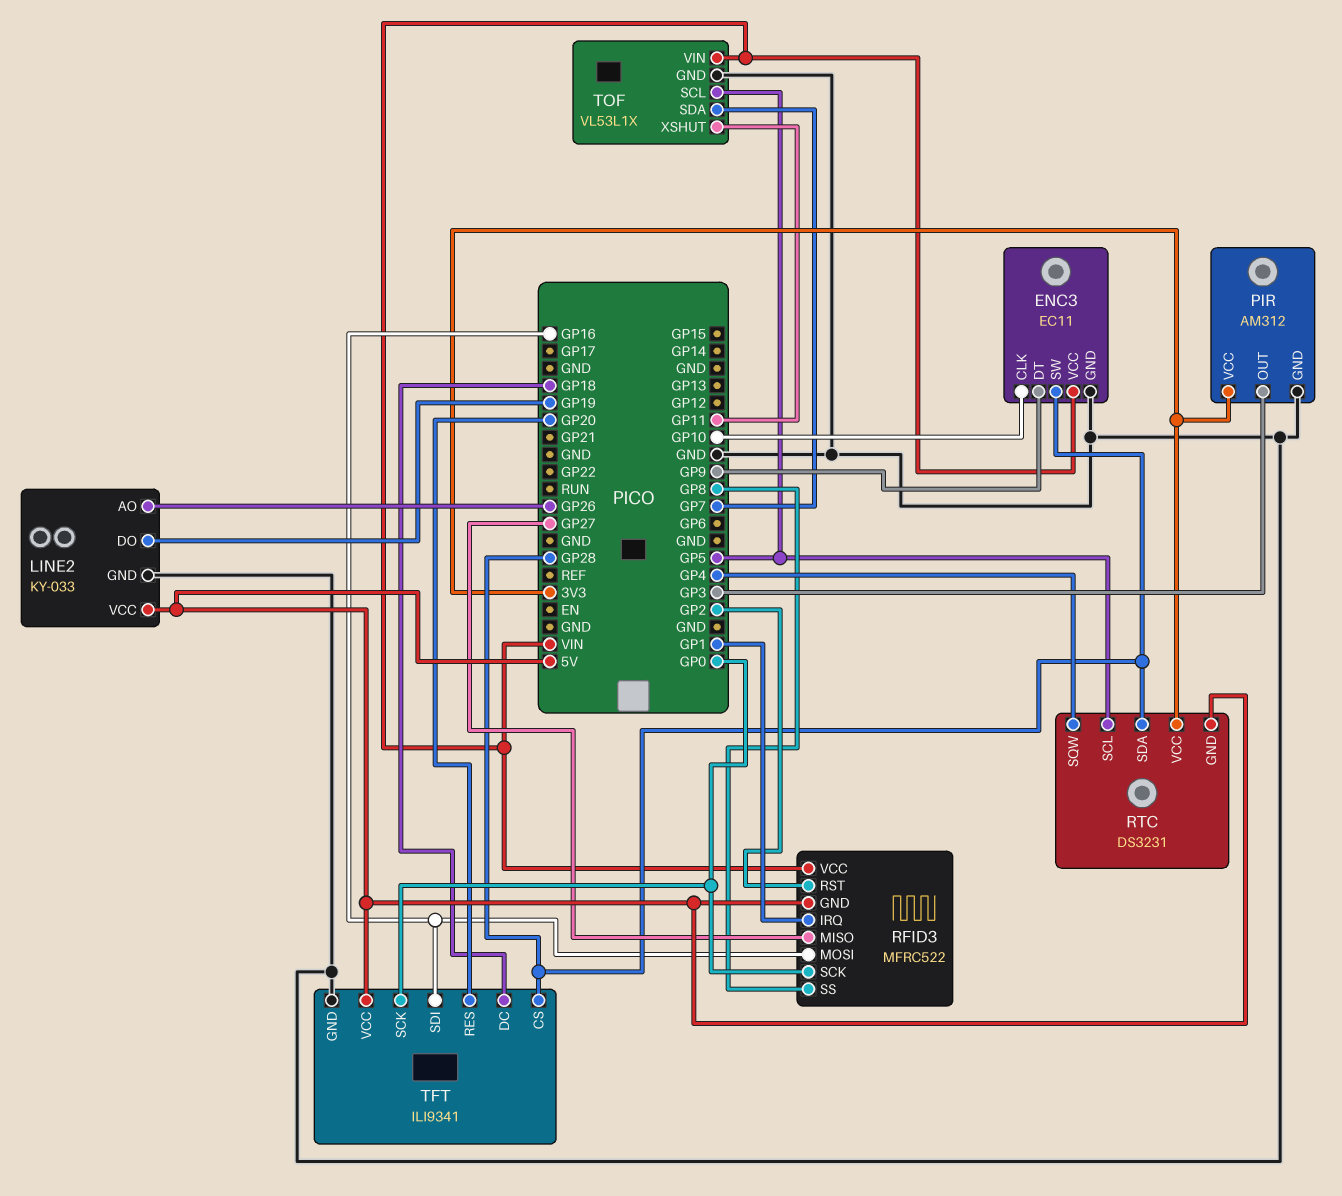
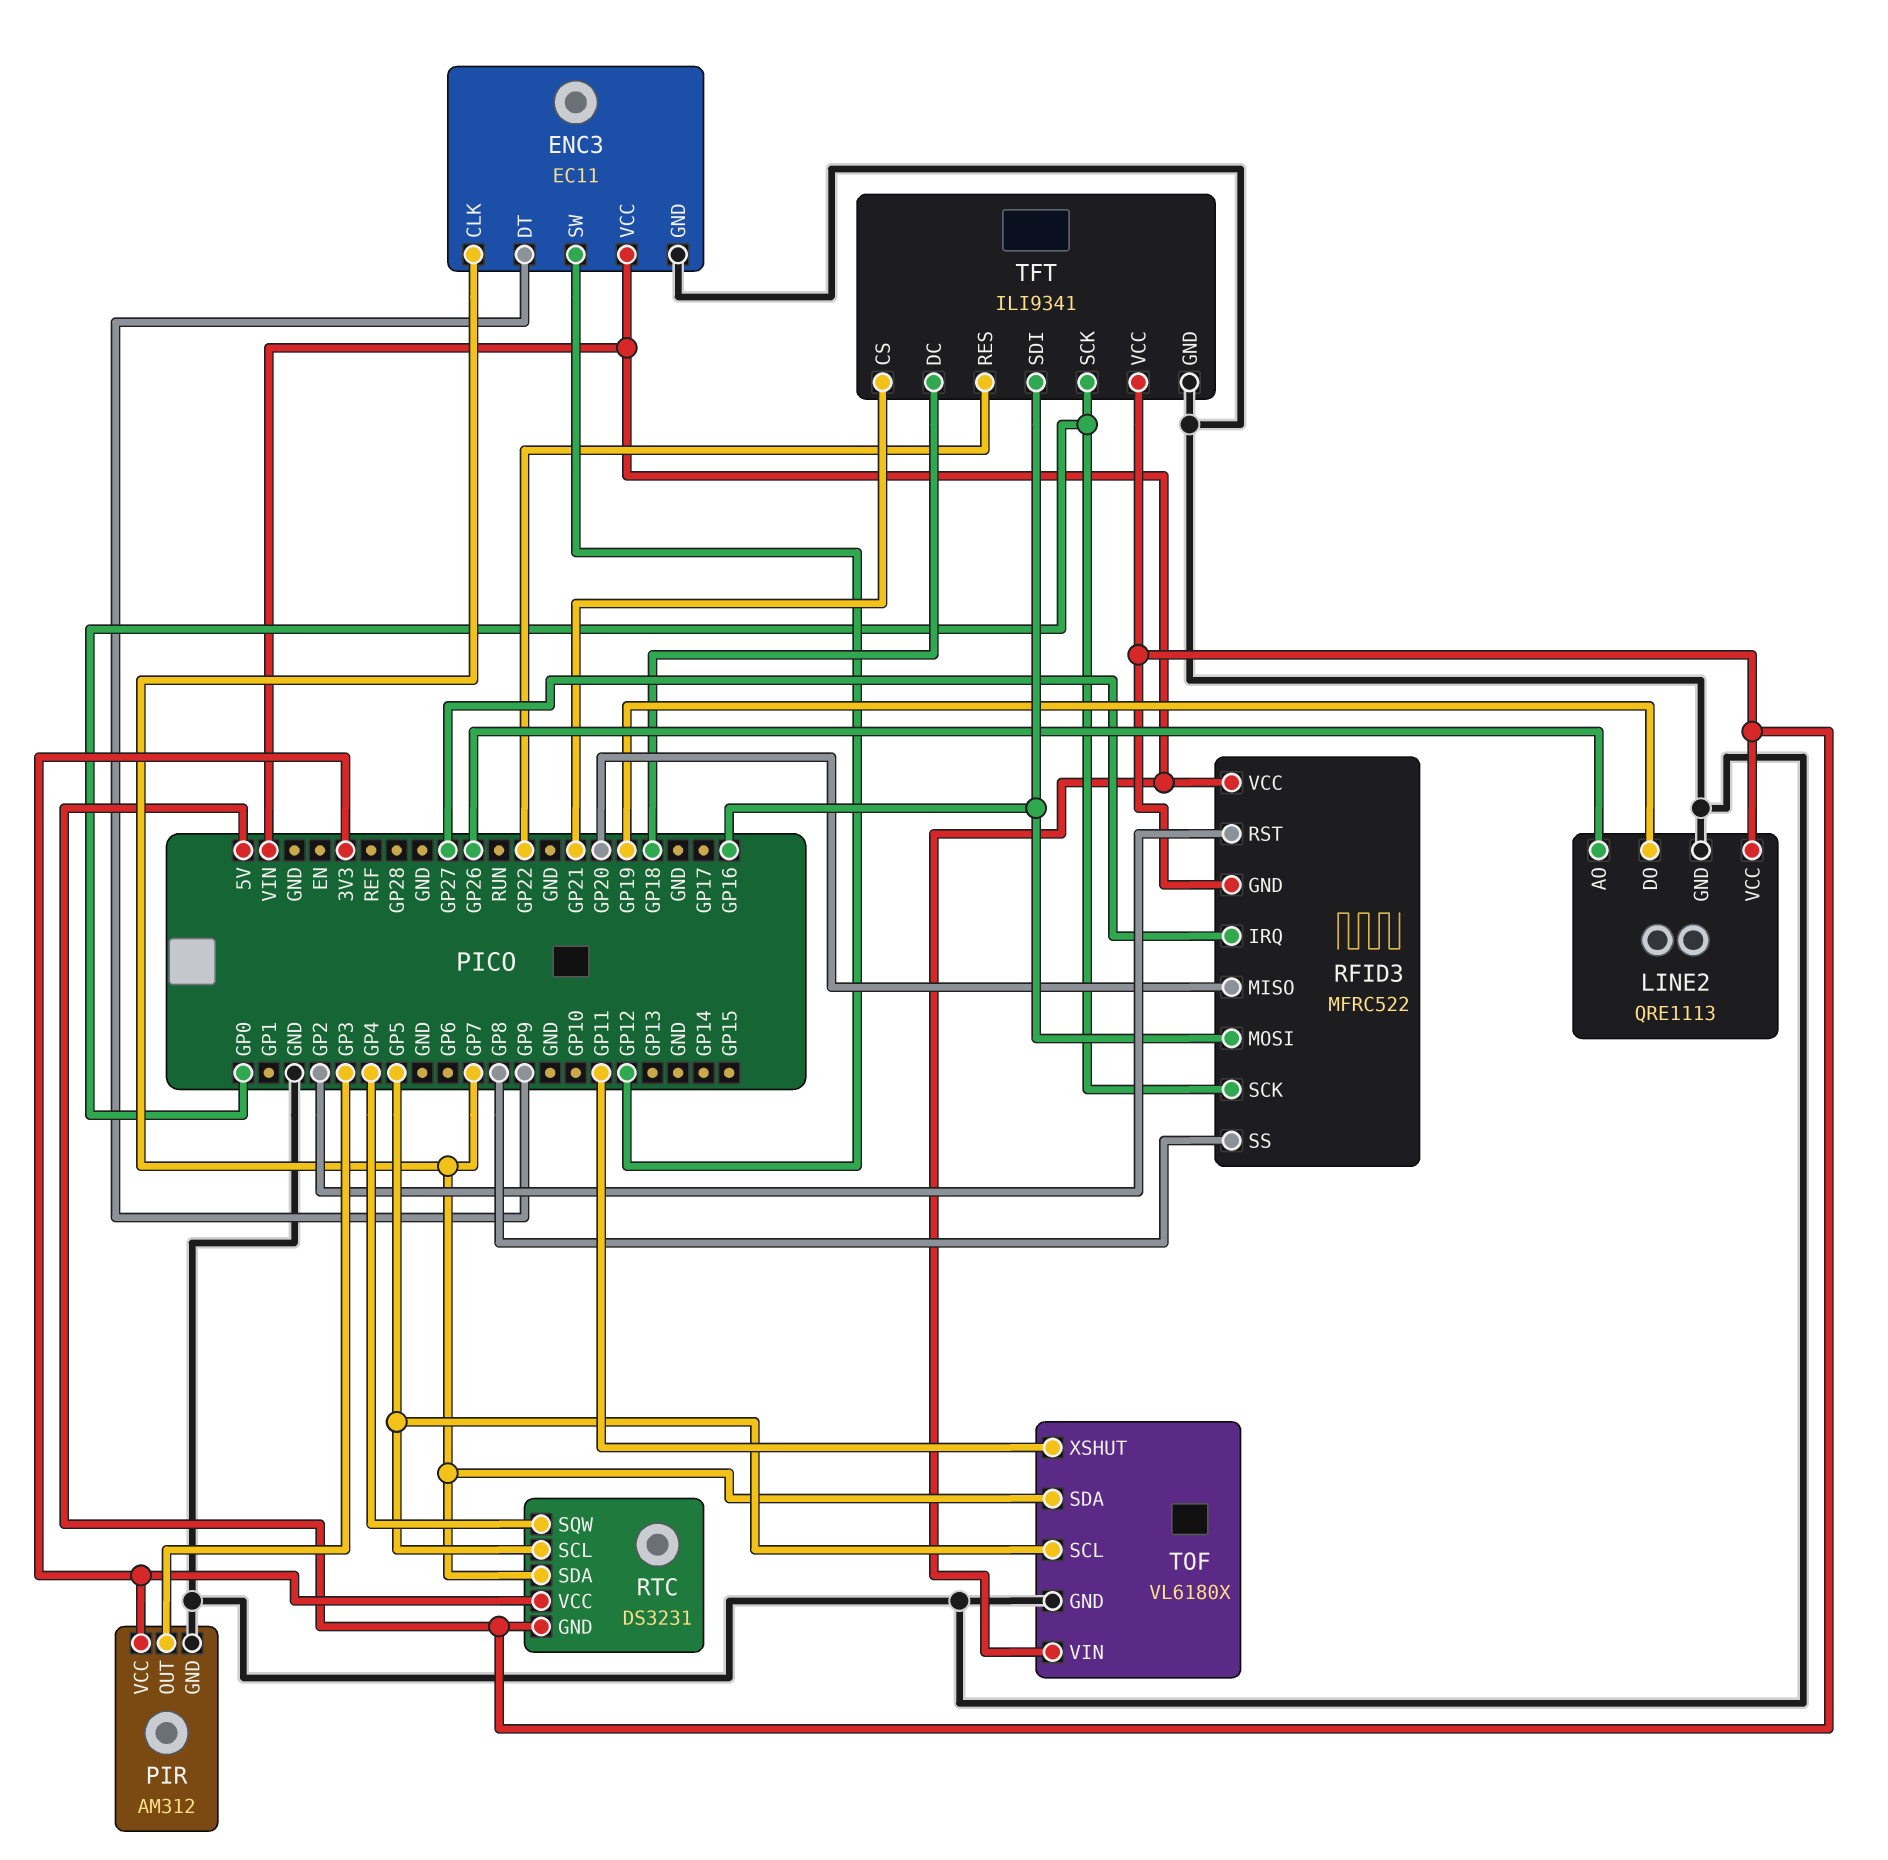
ENC3 pin CLK: GP10 -> GP7
ENC3 pin SW: GP28 -> GP12
LINE2: KY-033 -> QRE1113
RFID3 pin IRQ: GP1 -> GP27
RFID3 pin MISO: GP27 -> GP20
RTC pin SDA: GP28 -> GP7
TFT pin CS: GP28 -> GP21
TFT pin RES: GP20 -> GP22
TOF: VL53L1X -> VL6180X

